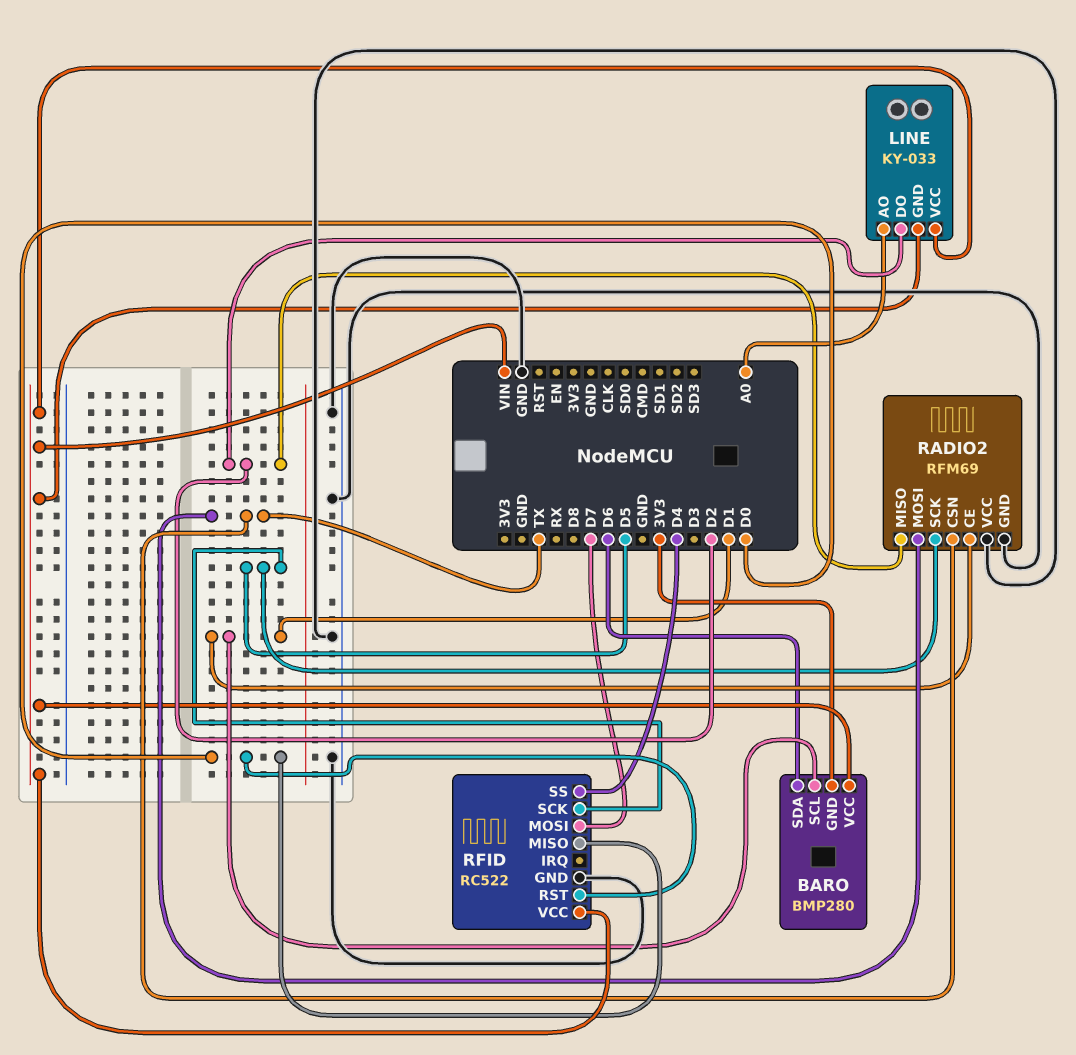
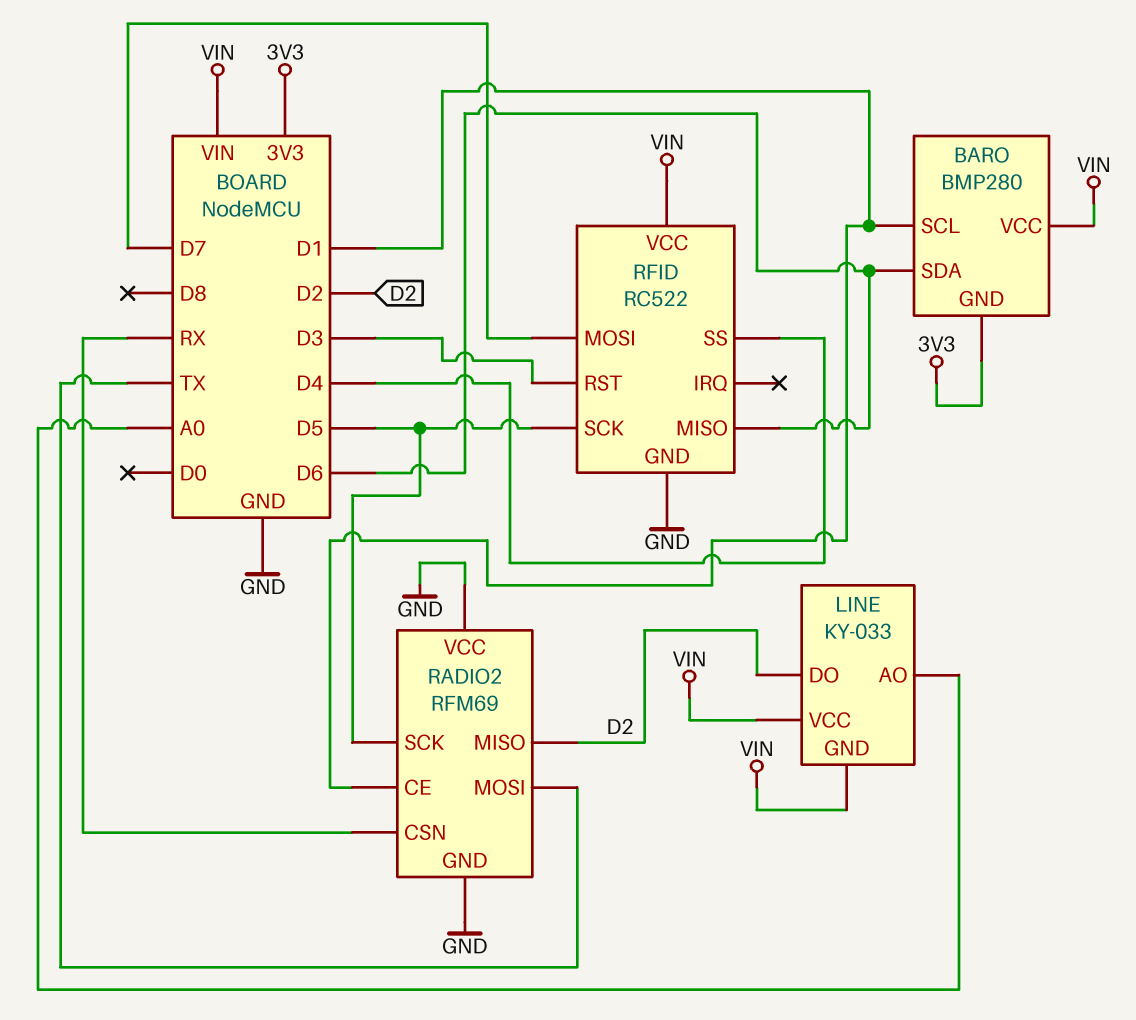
RADIO2 pin CSN: TX -> RX
RFID pin MISO: D0 -> D6
RFID pin RST: D0 -> D3

